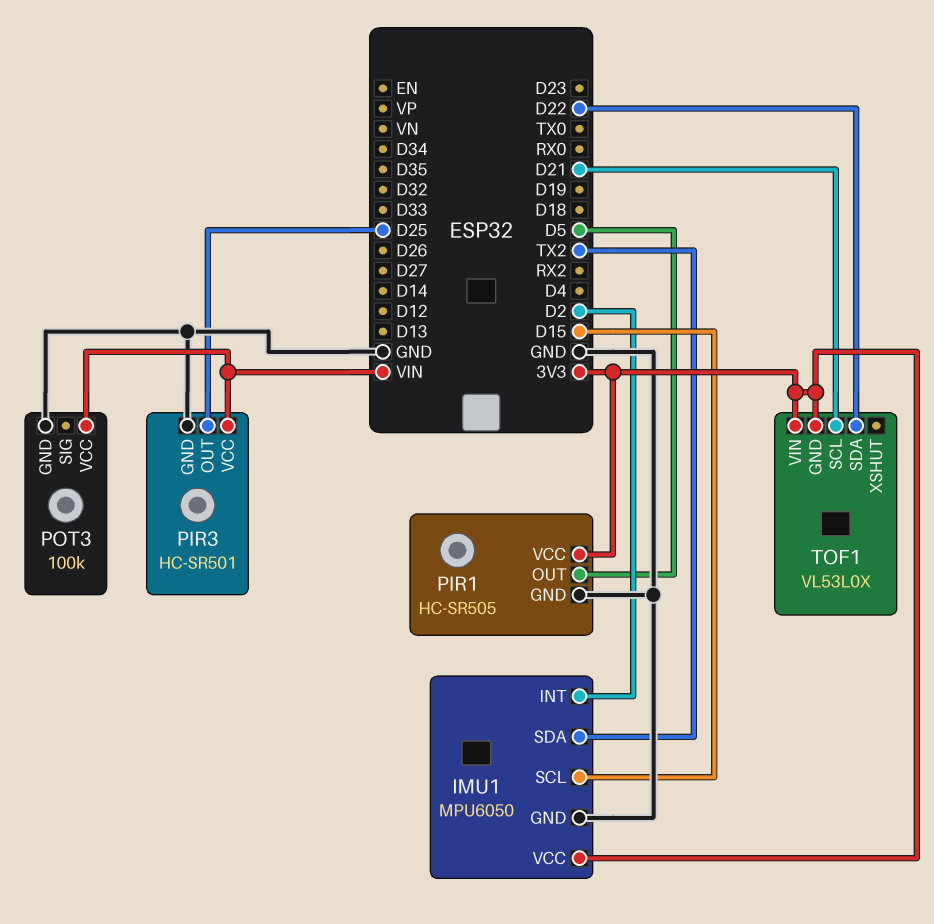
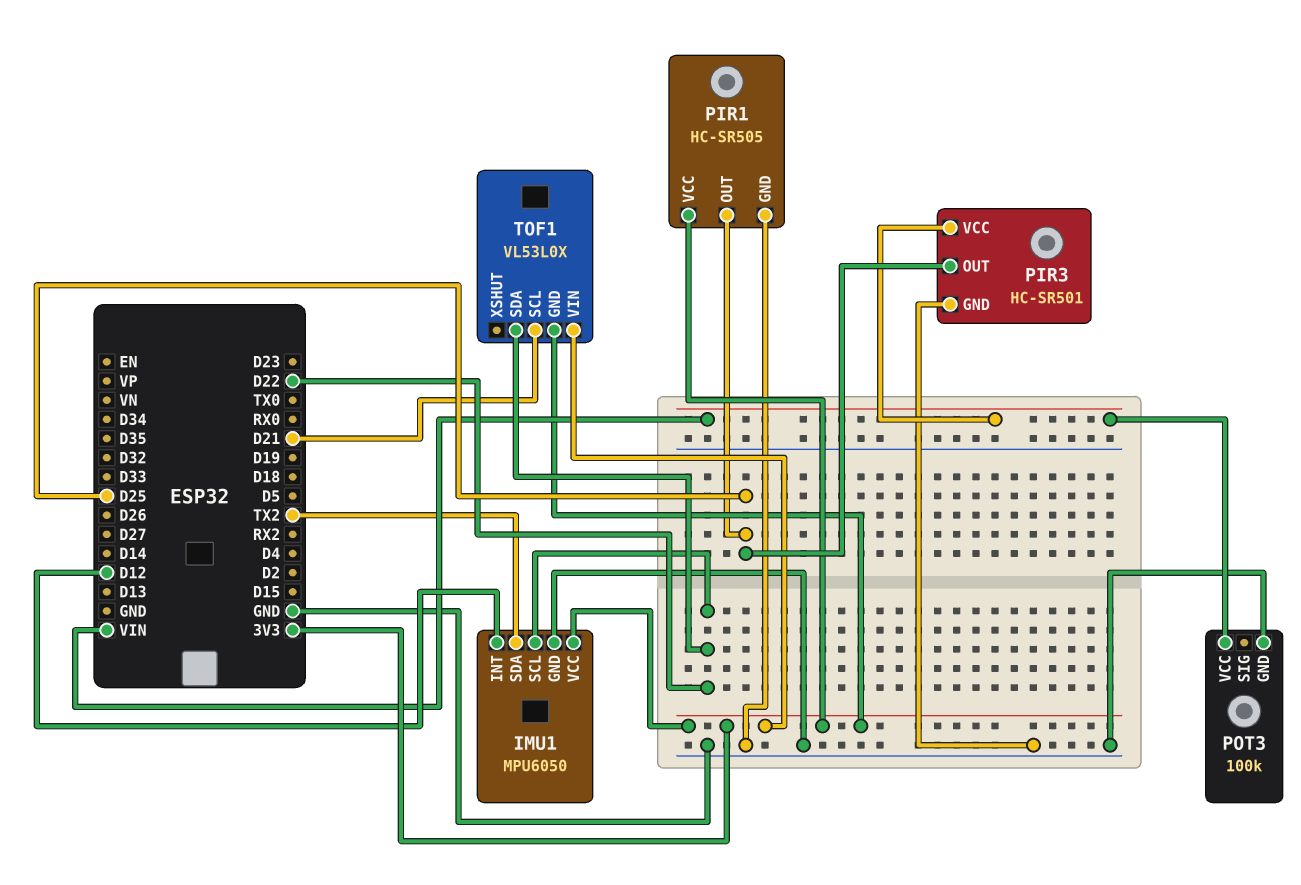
IMU1 pin INT: D2 -> D12
IMU1 pin SCL: D15 -> D22
PIR1 pin OUT: D5 -> D25

